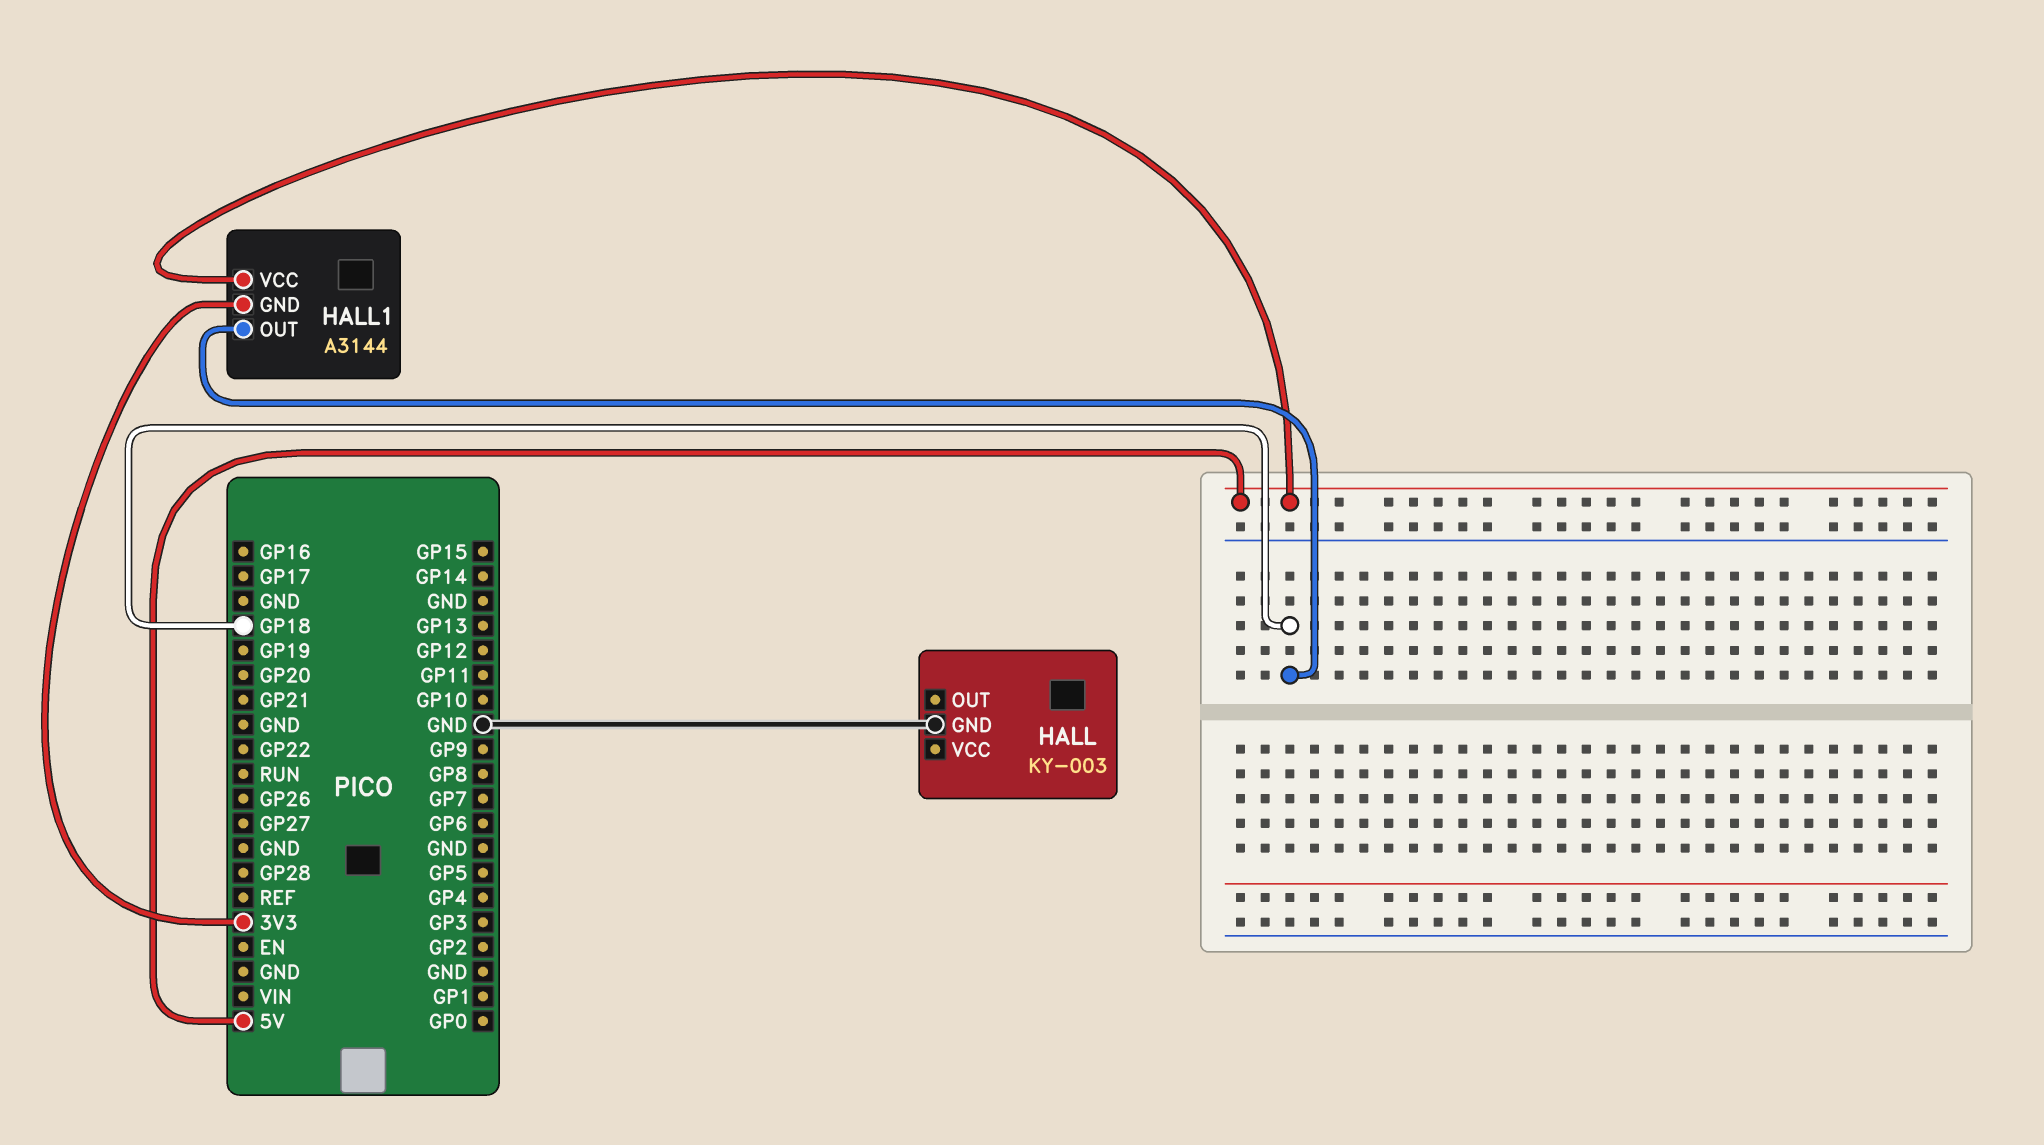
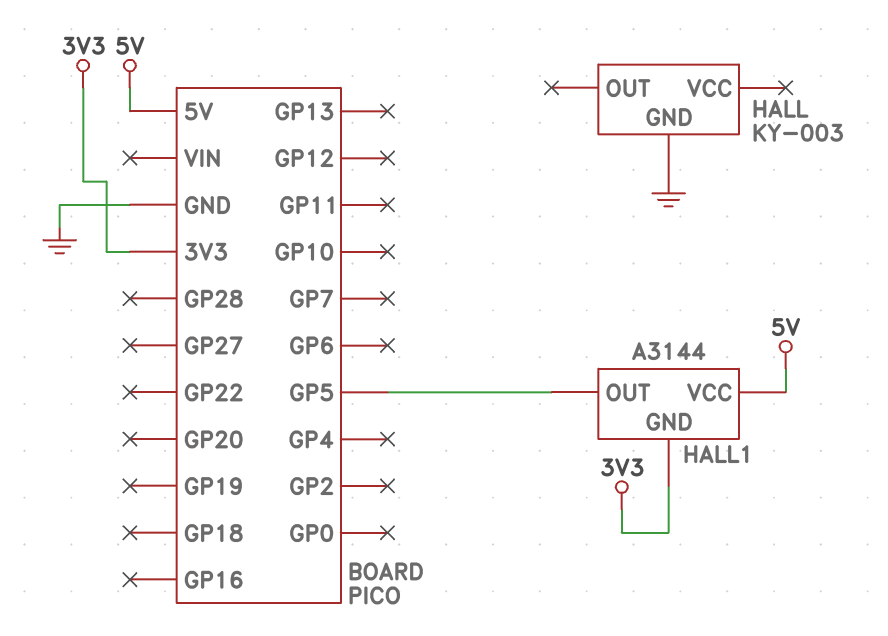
HALL1 pin OUT: GP18 -> GP5

